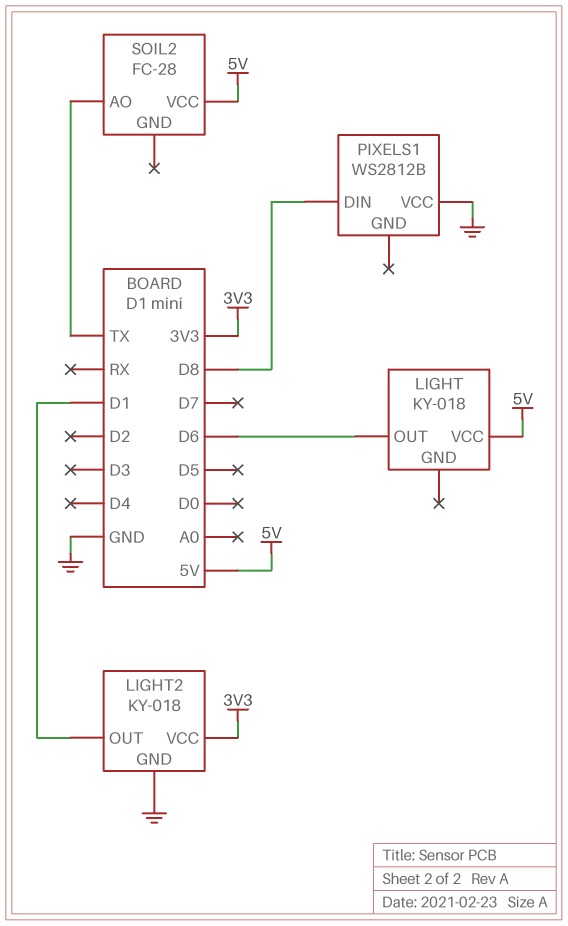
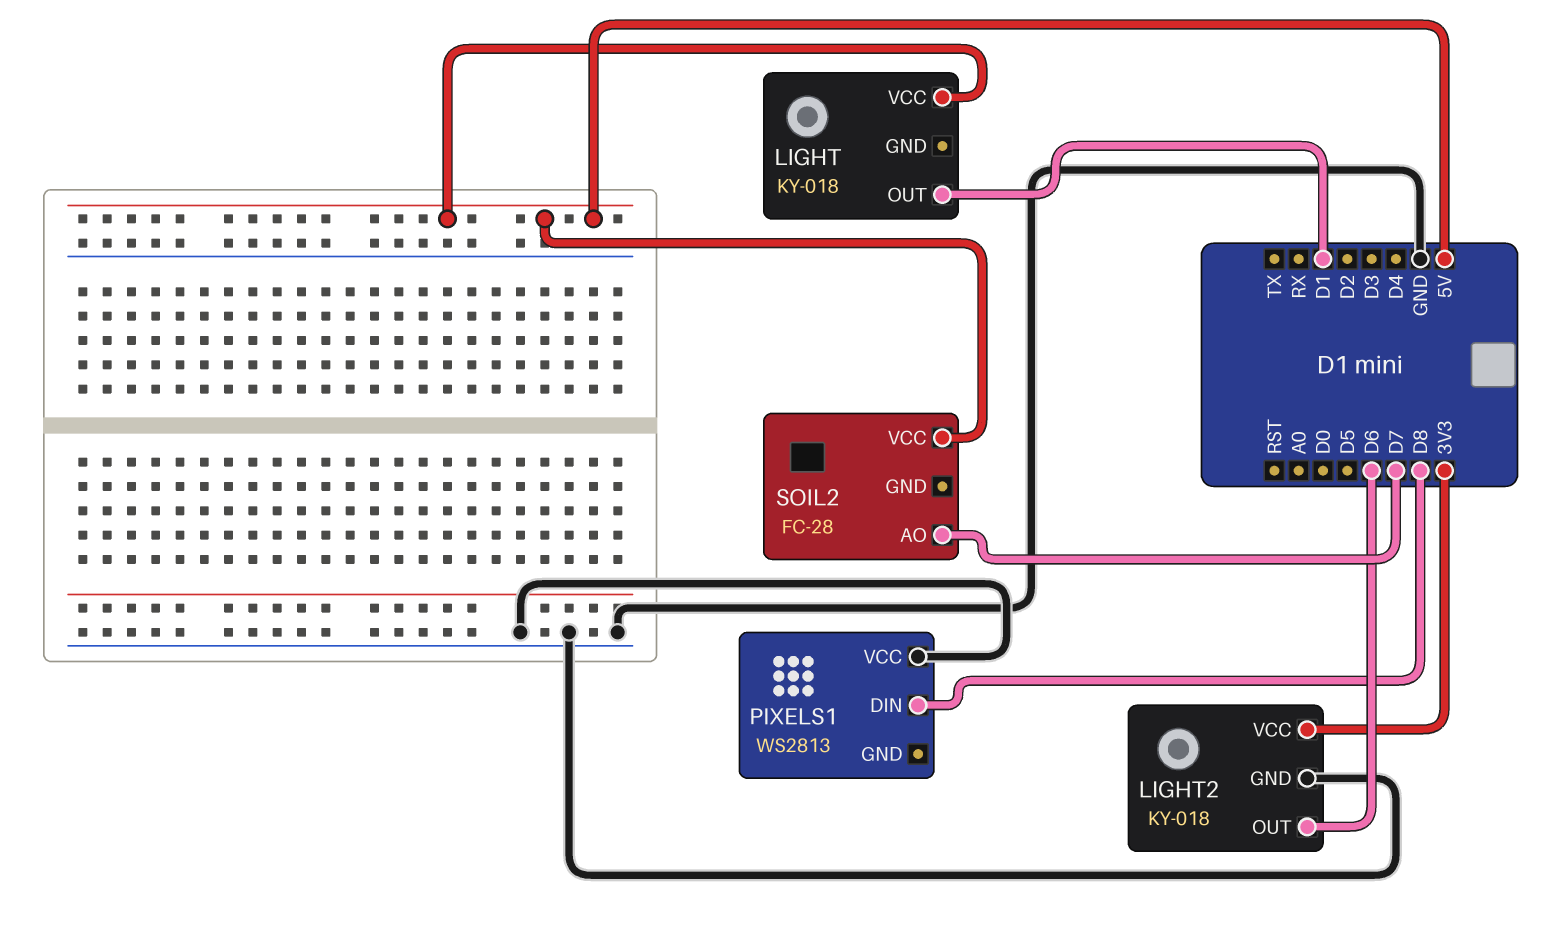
LIGHT pin OUT: D6 -> D1
LIGHT2 pin OUT: D1 -> D6
PIXELS1: WS2812B -> WS2813
SOIL2 pin AO: TX -> D7

